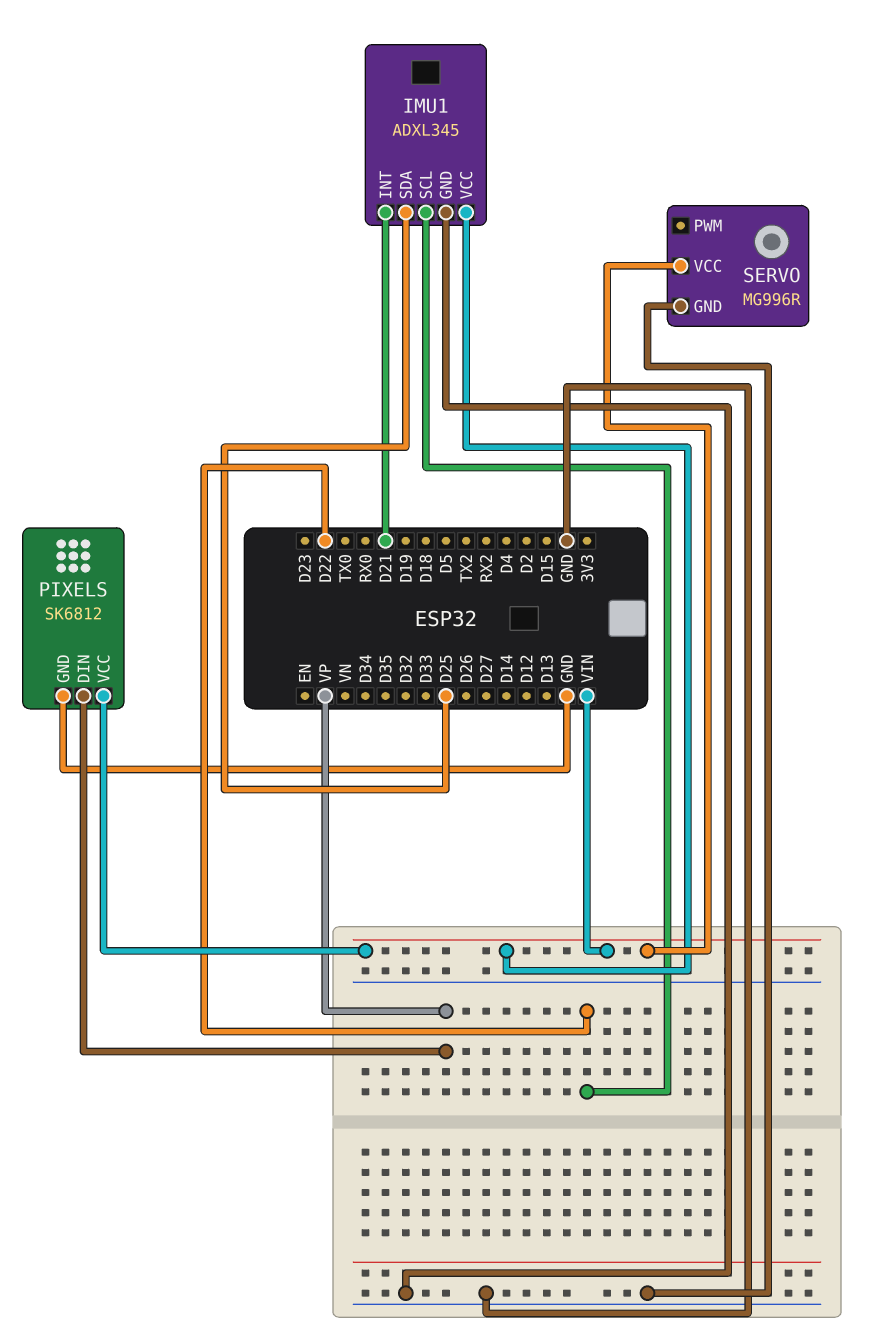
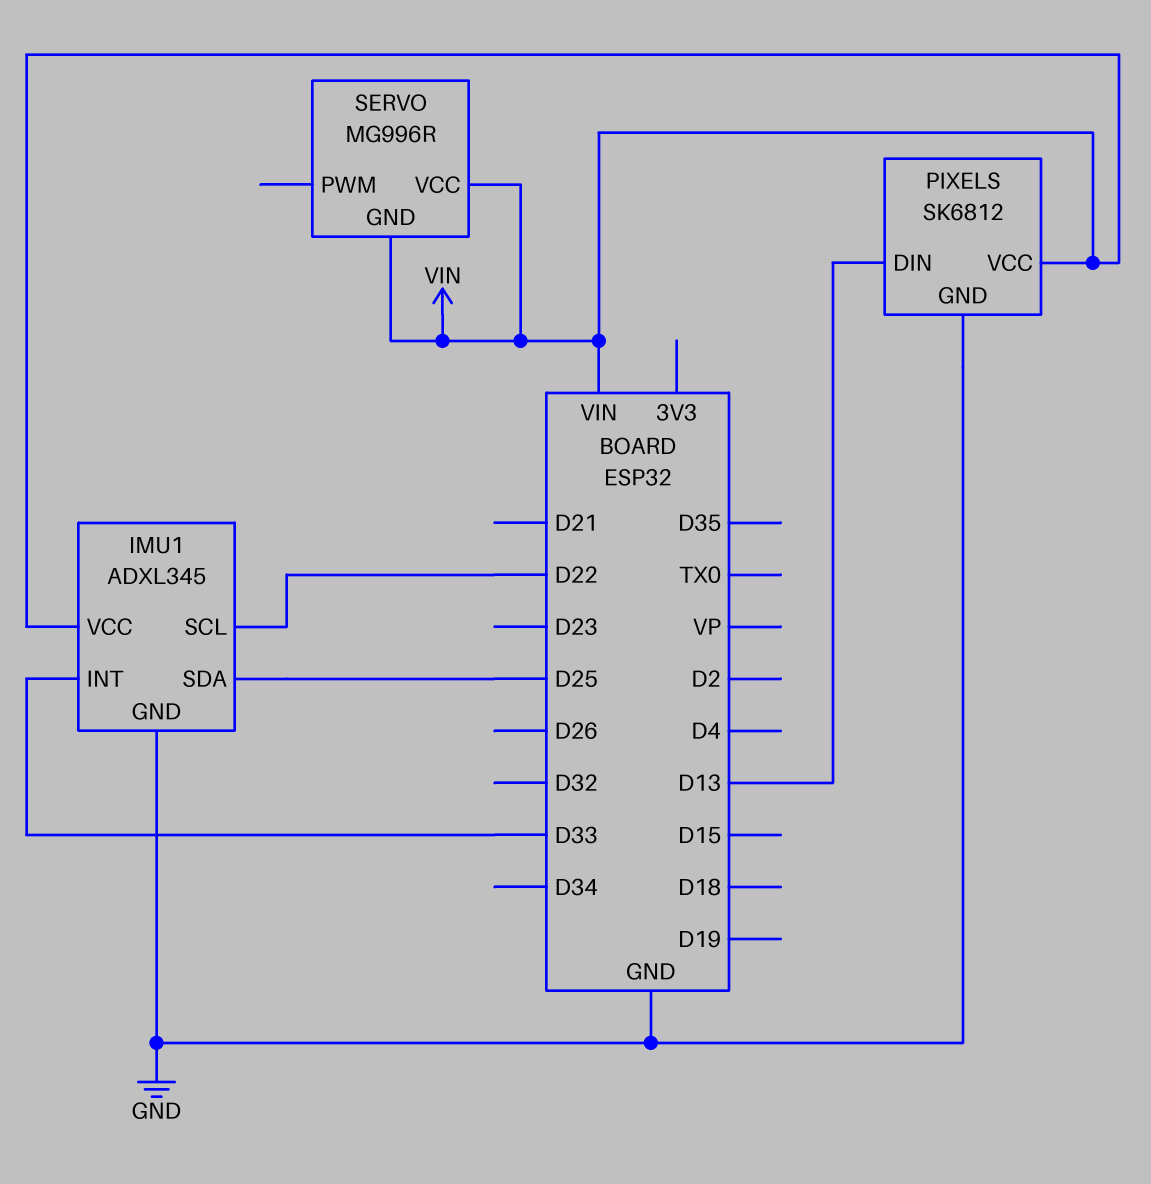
IMU1 pin INT: D21 -> D33
PIXELS pin DIN: VP -> D13
SERVO pin GND: GND -> VIN

